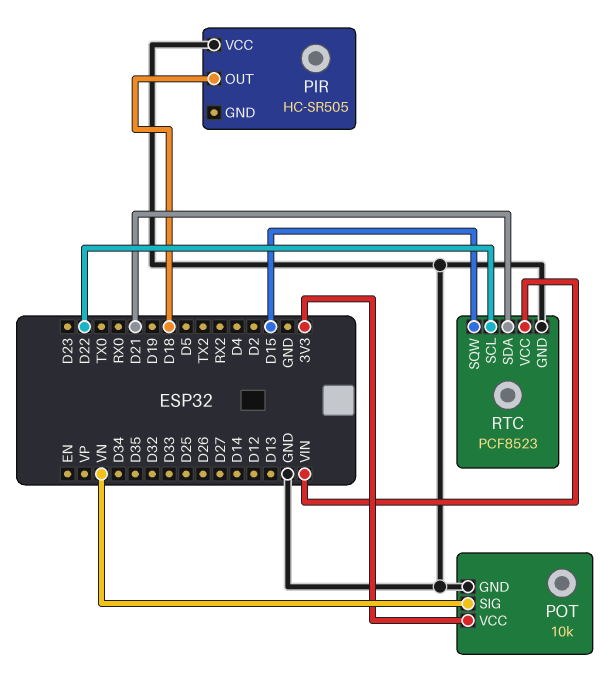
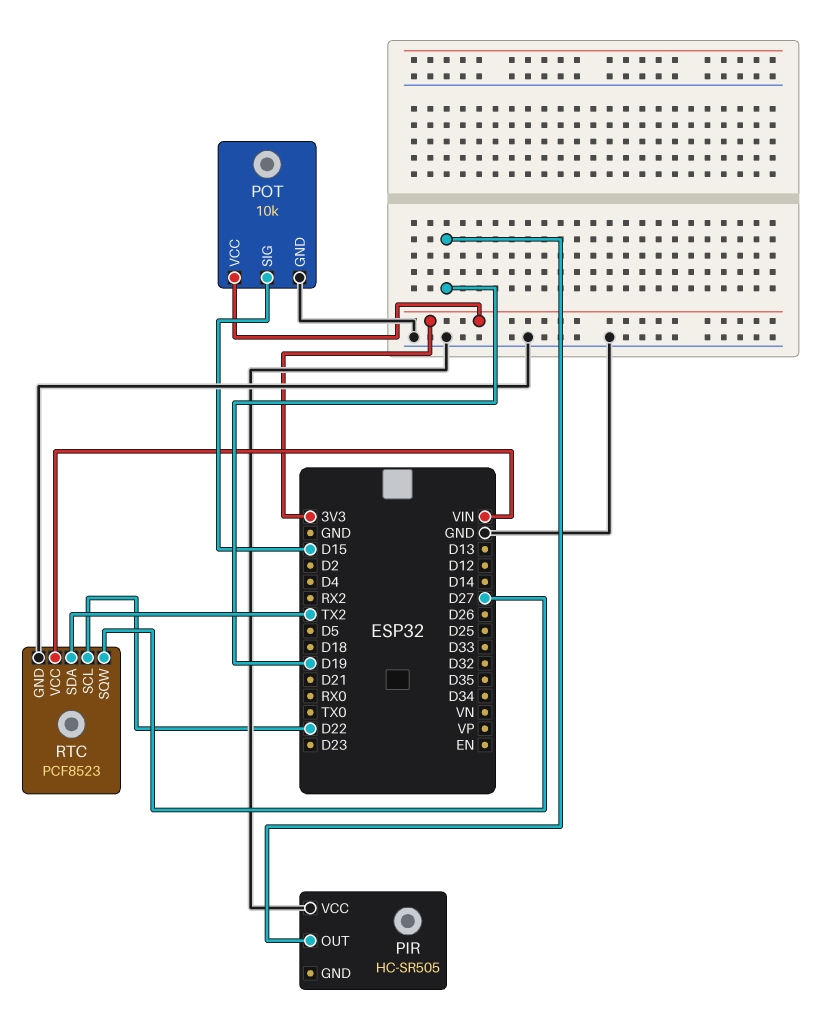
PIR pin OUT: D18 -> D19
POT pin SIG: VN -> D15
RTC pin SDA: D21 -> TX2
RTC pin SQW: D15 -> D27

